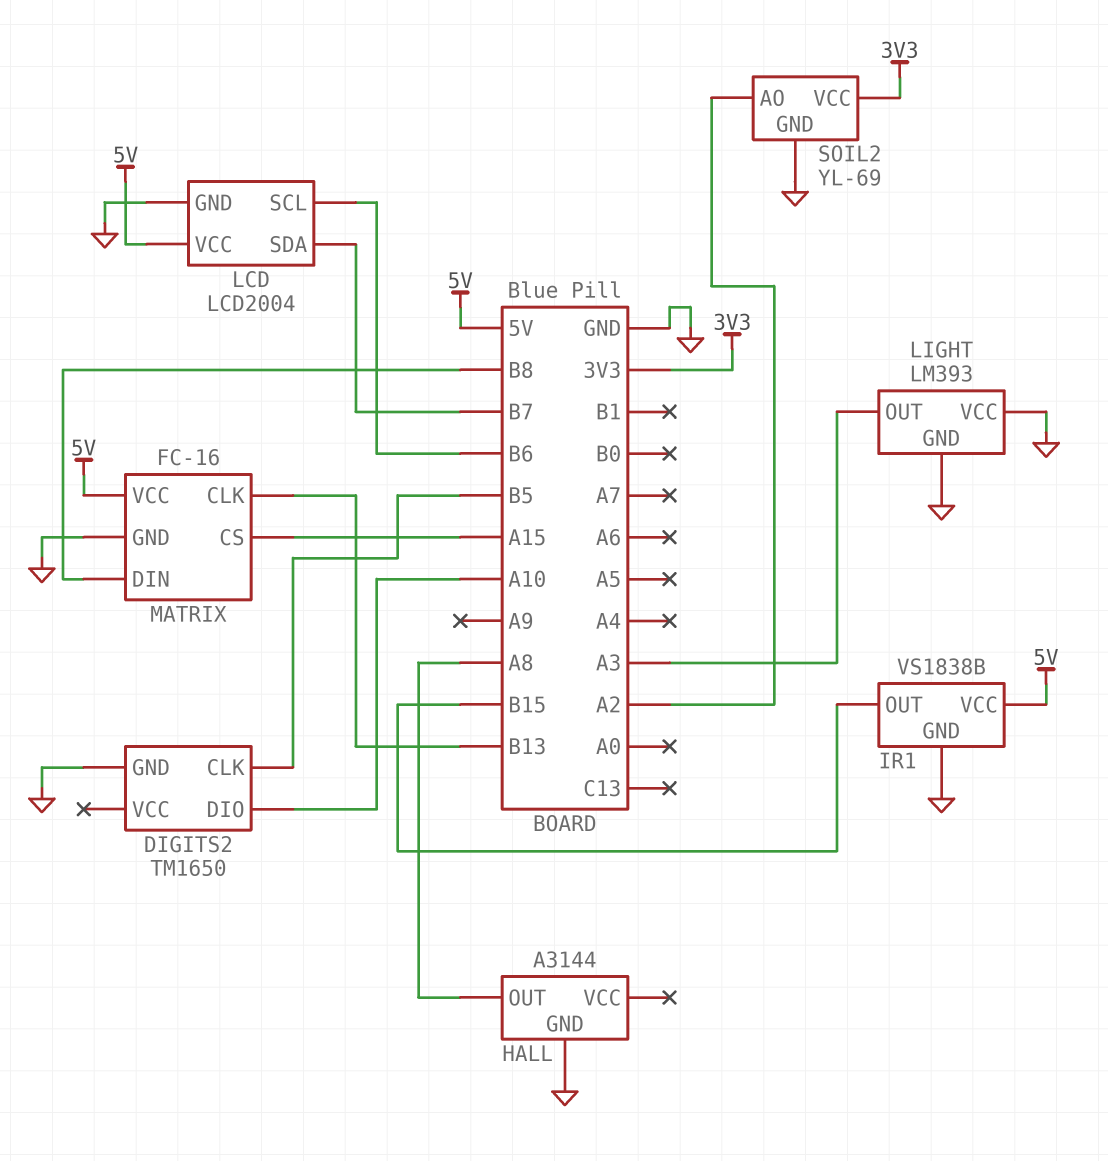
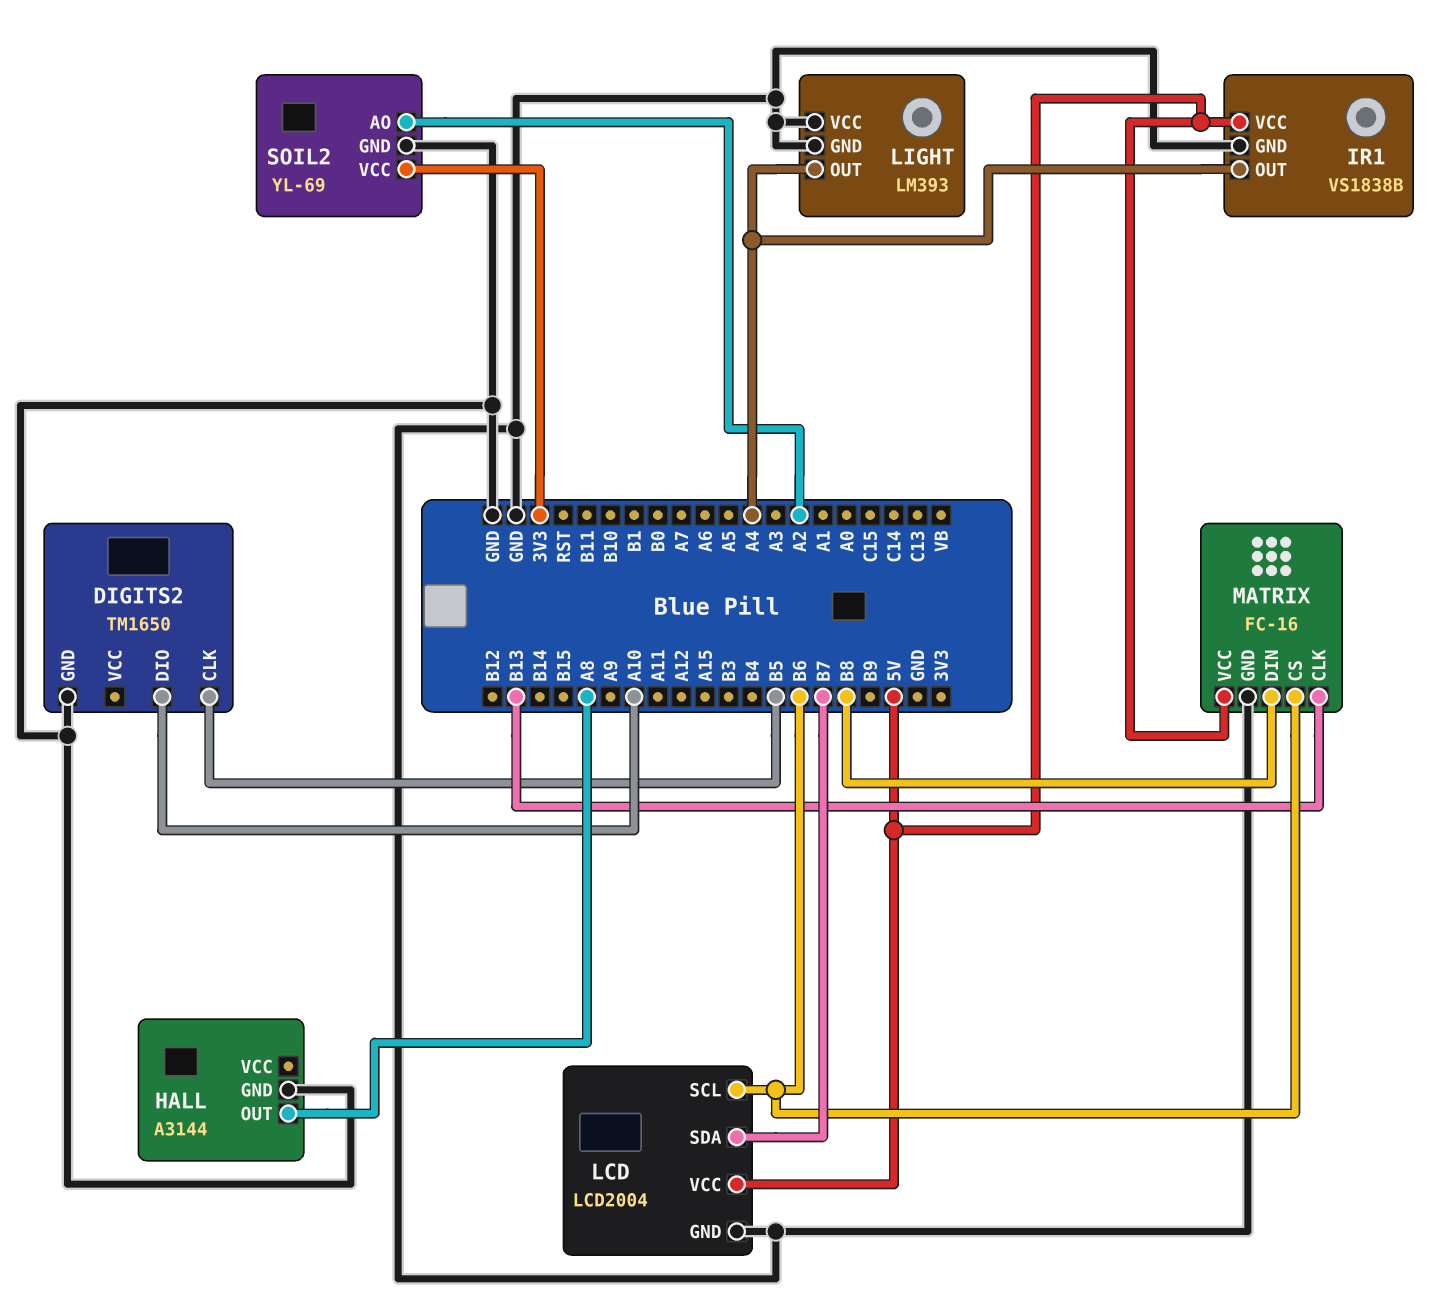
IR1 pin OUT: B15 -> A4
LIGHT pin OUT: A3 -> A4
MATRIX pin CS: A15 -> B6

